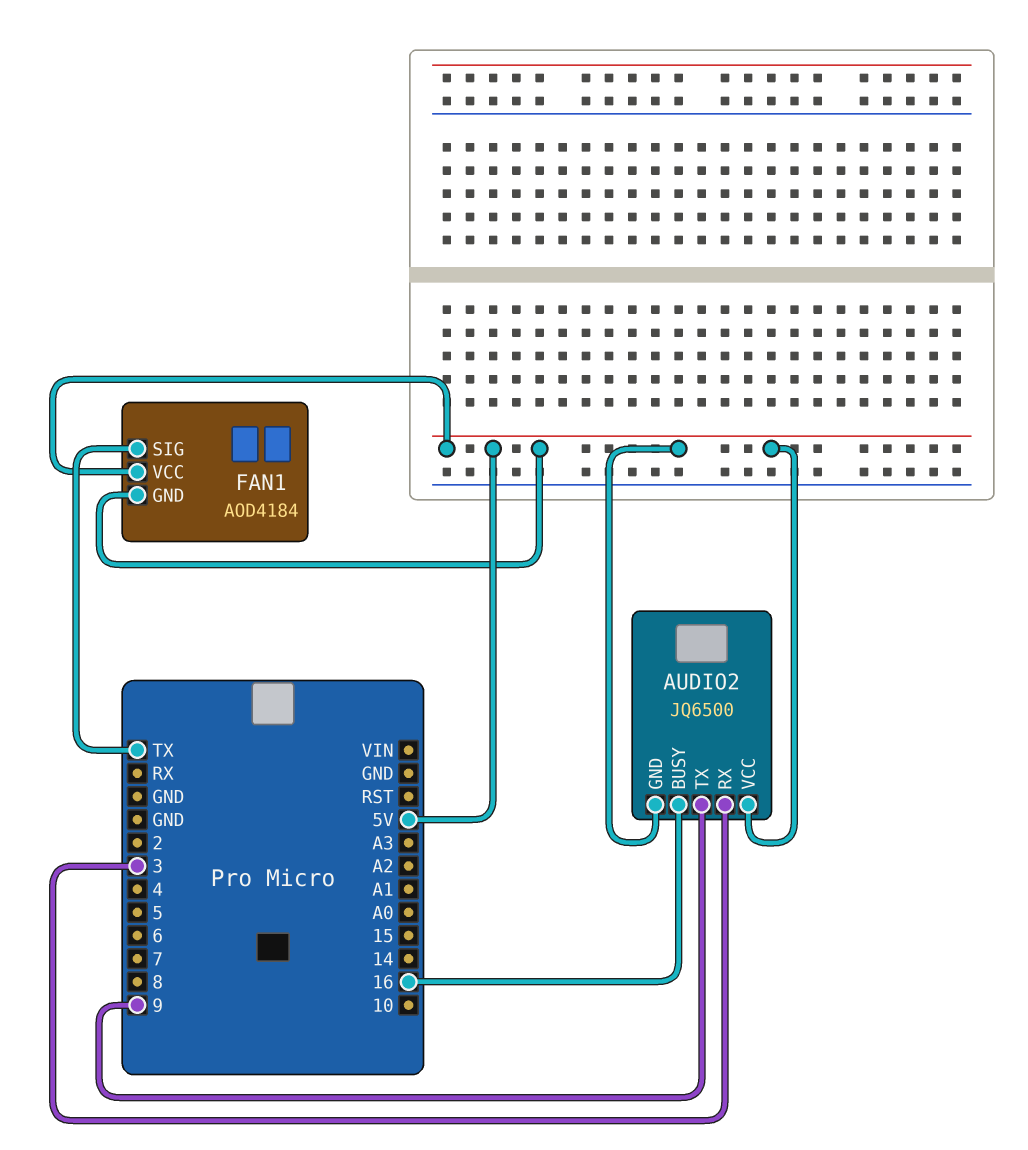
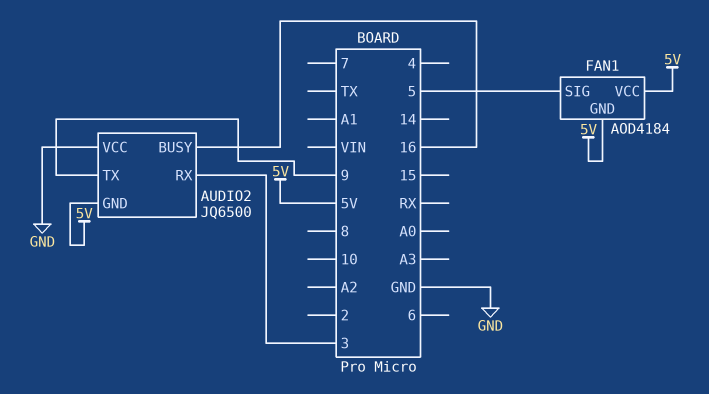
AUDIO2 pin VCC: 5V -> GND
FAN1 pin SIG: TX -> 5

